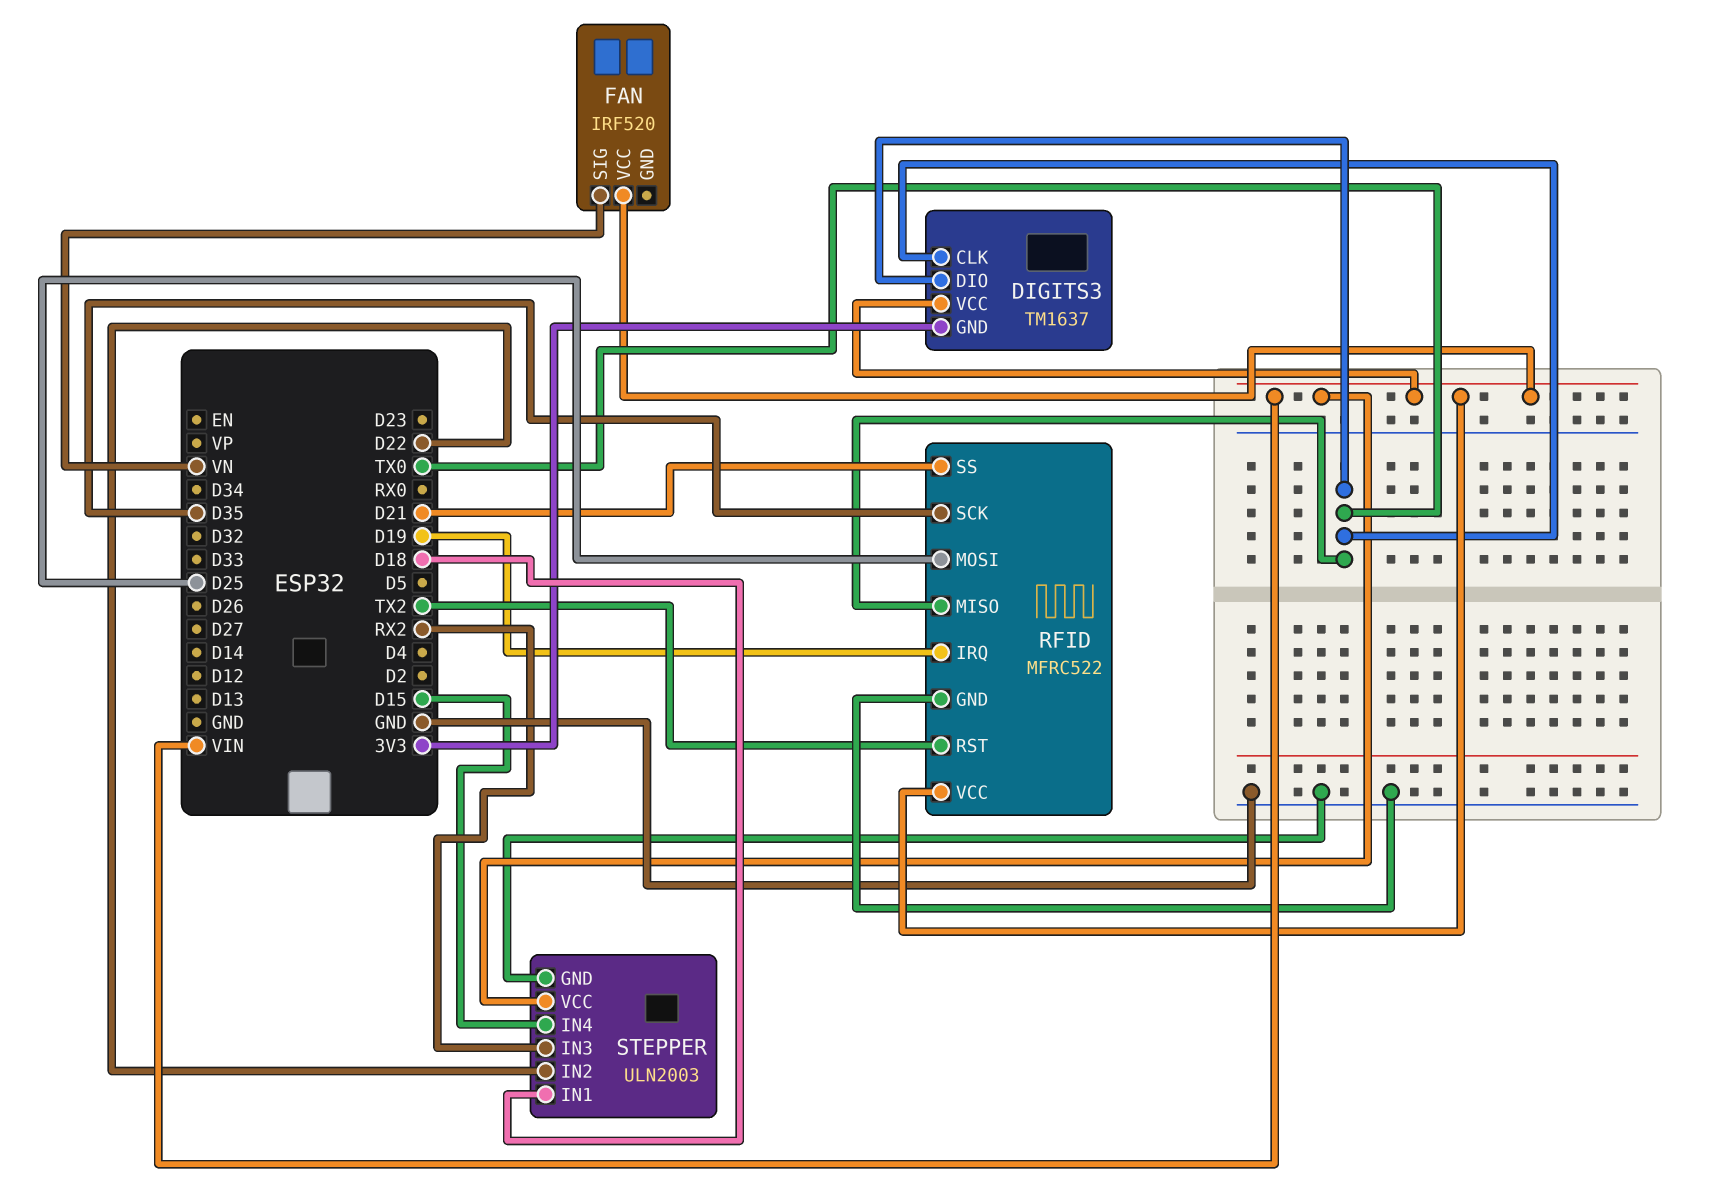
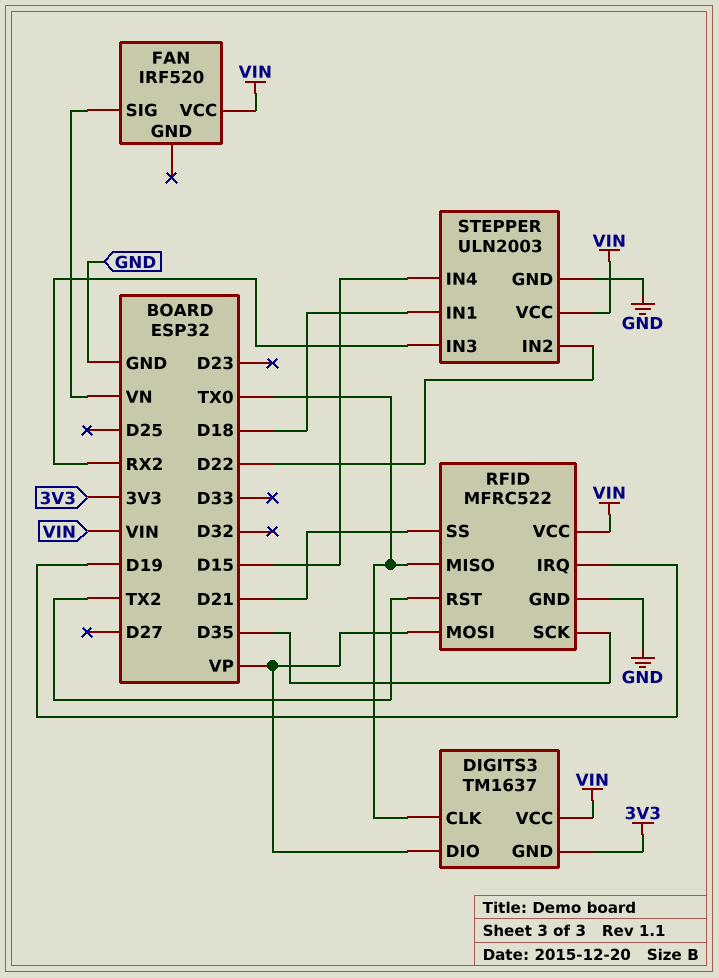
DIGITS3 pin DIO: TX0 -> VP
RFID pin MOSI: D25 -> VP

